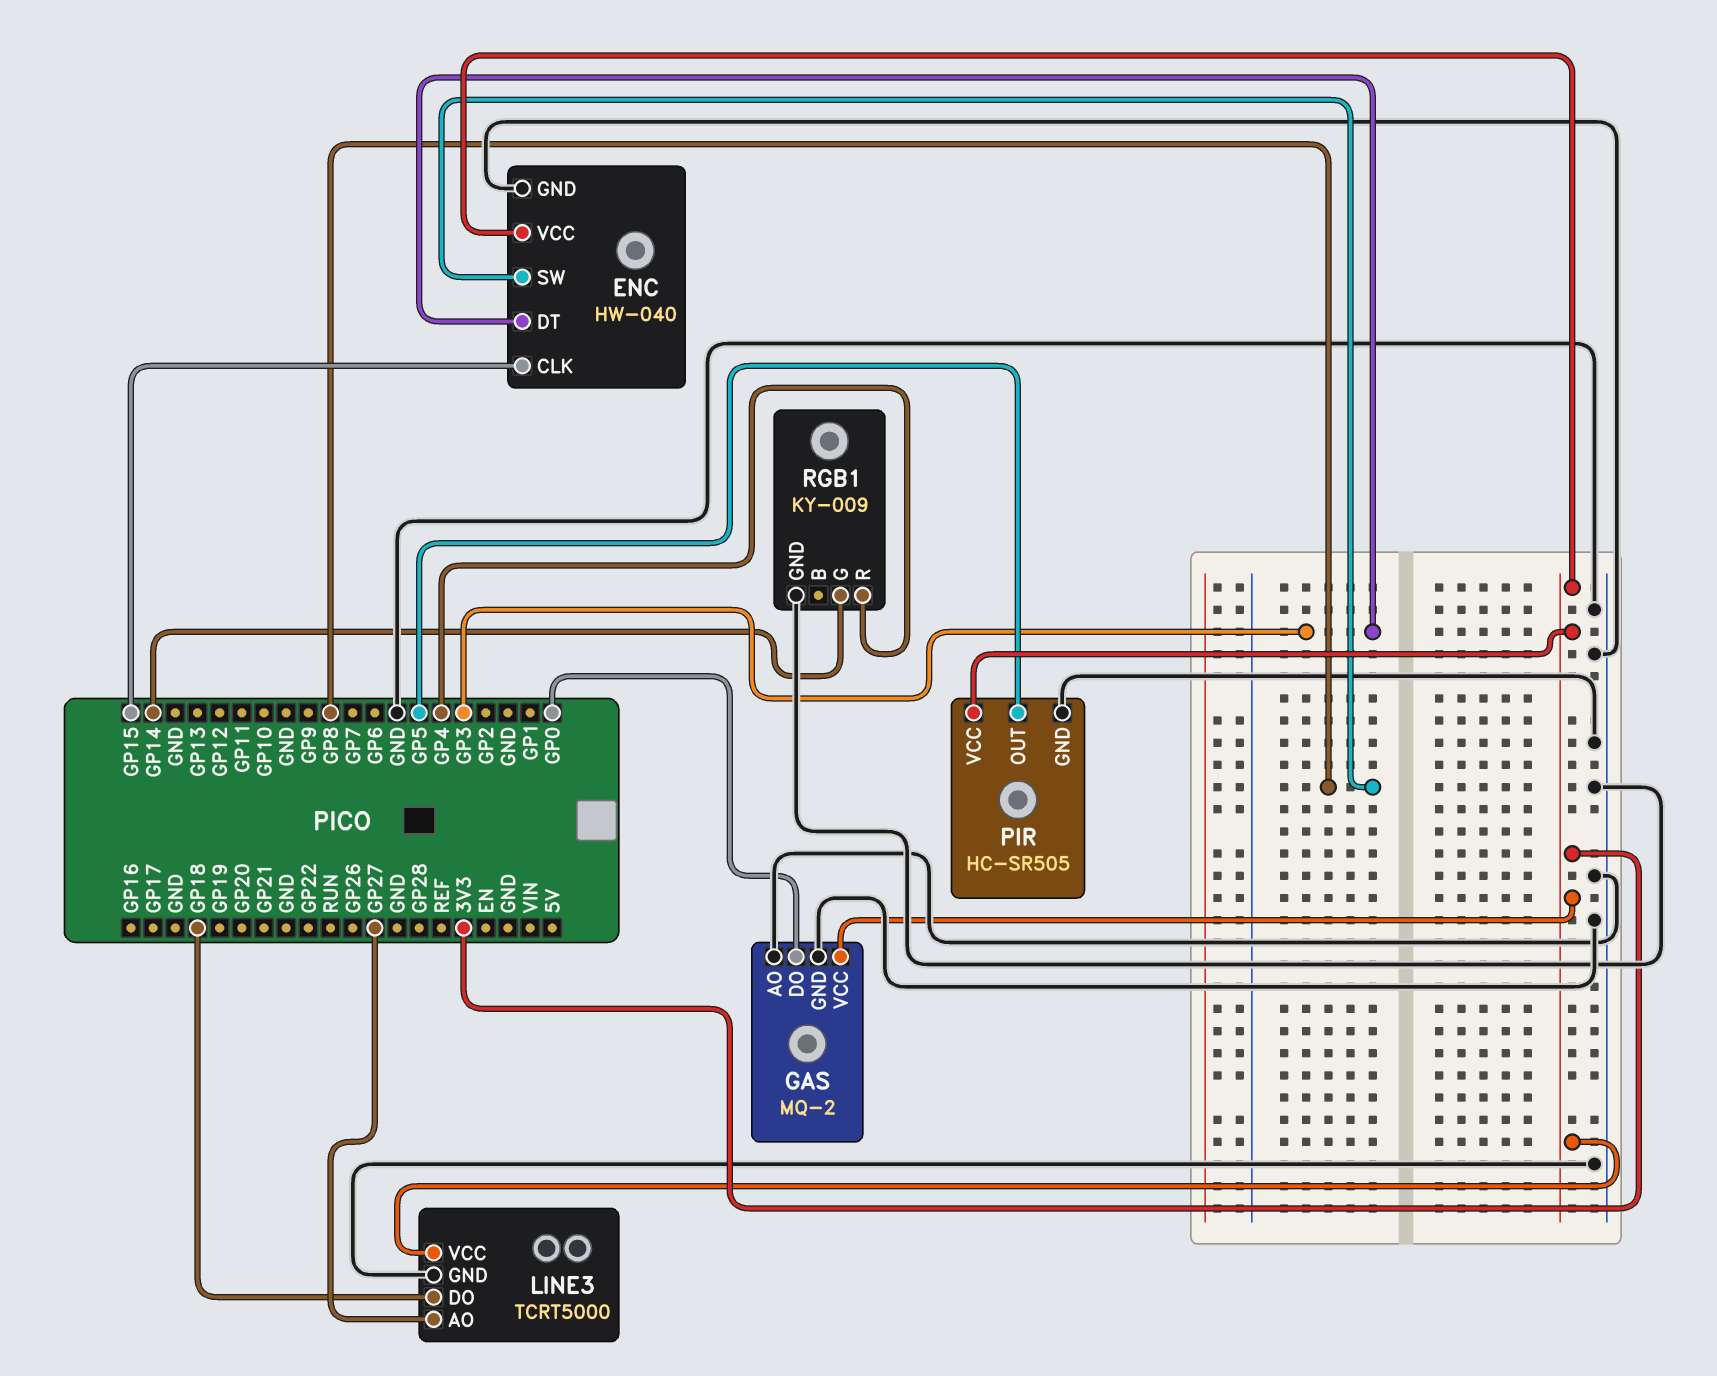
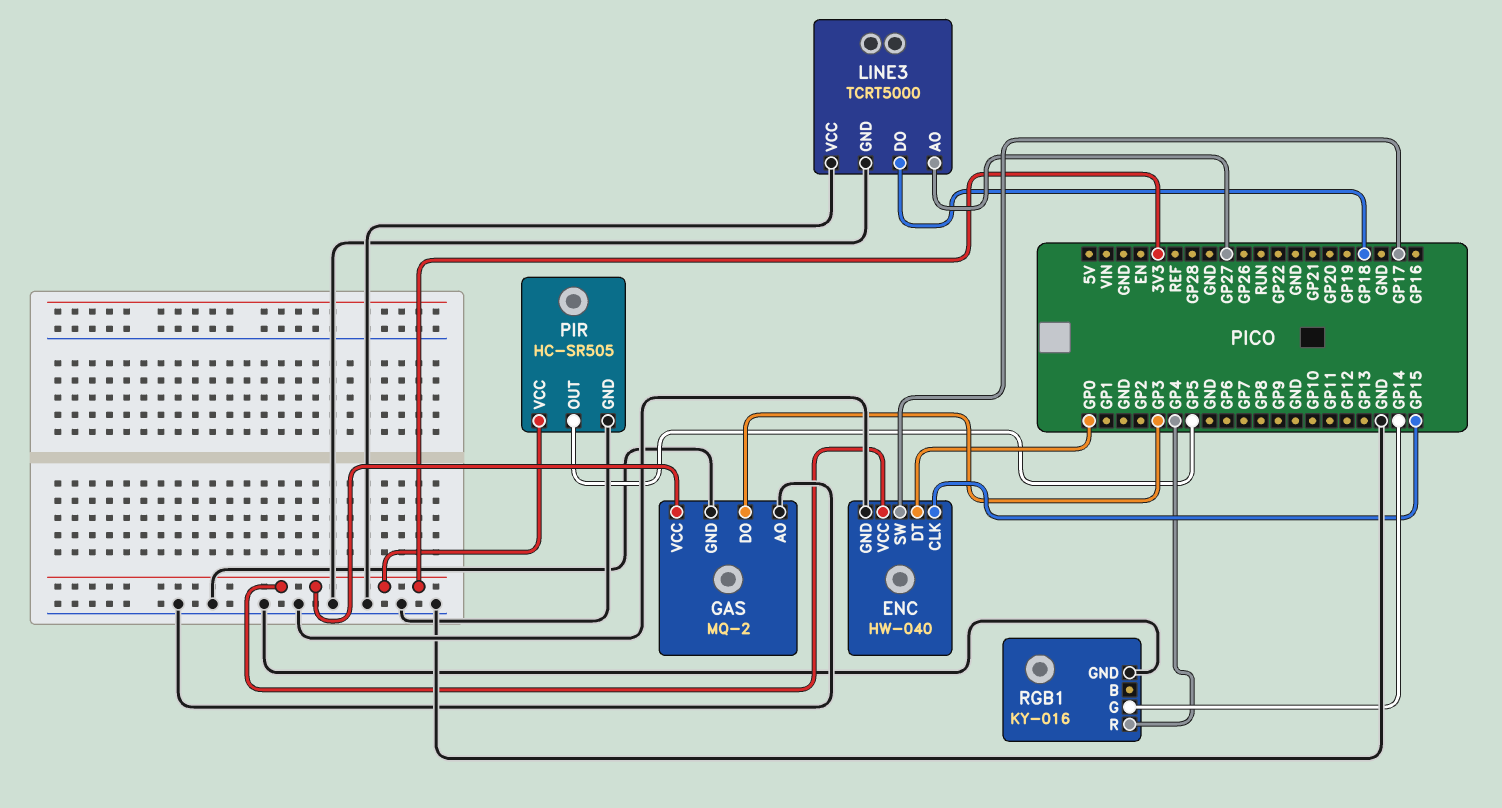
ENC pin DT: GP3 -> GP0
ENC pin SW: GP8 -> GP17
GAS pin DO: GP0 -> GP3
LINE3 pin VCC: 3V3 -> GND
RGB1: KY-009 -> KY-016

